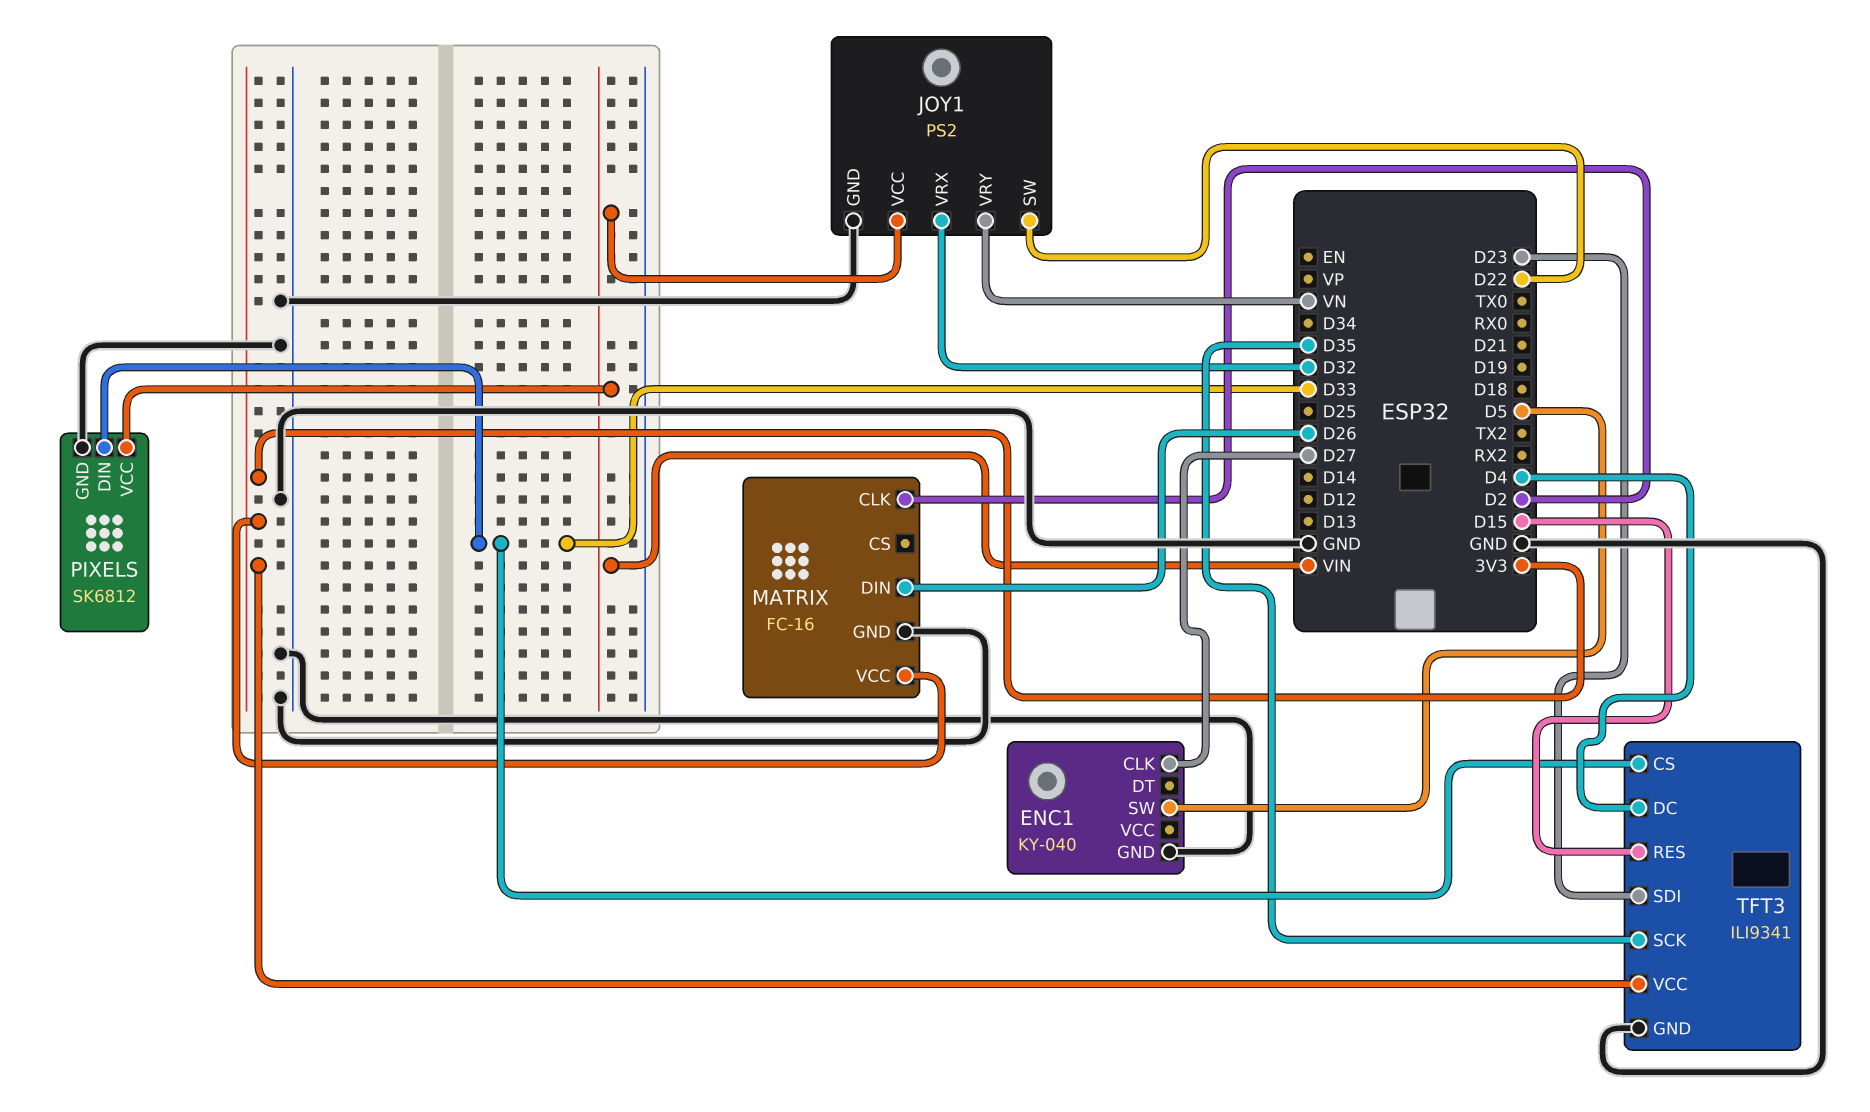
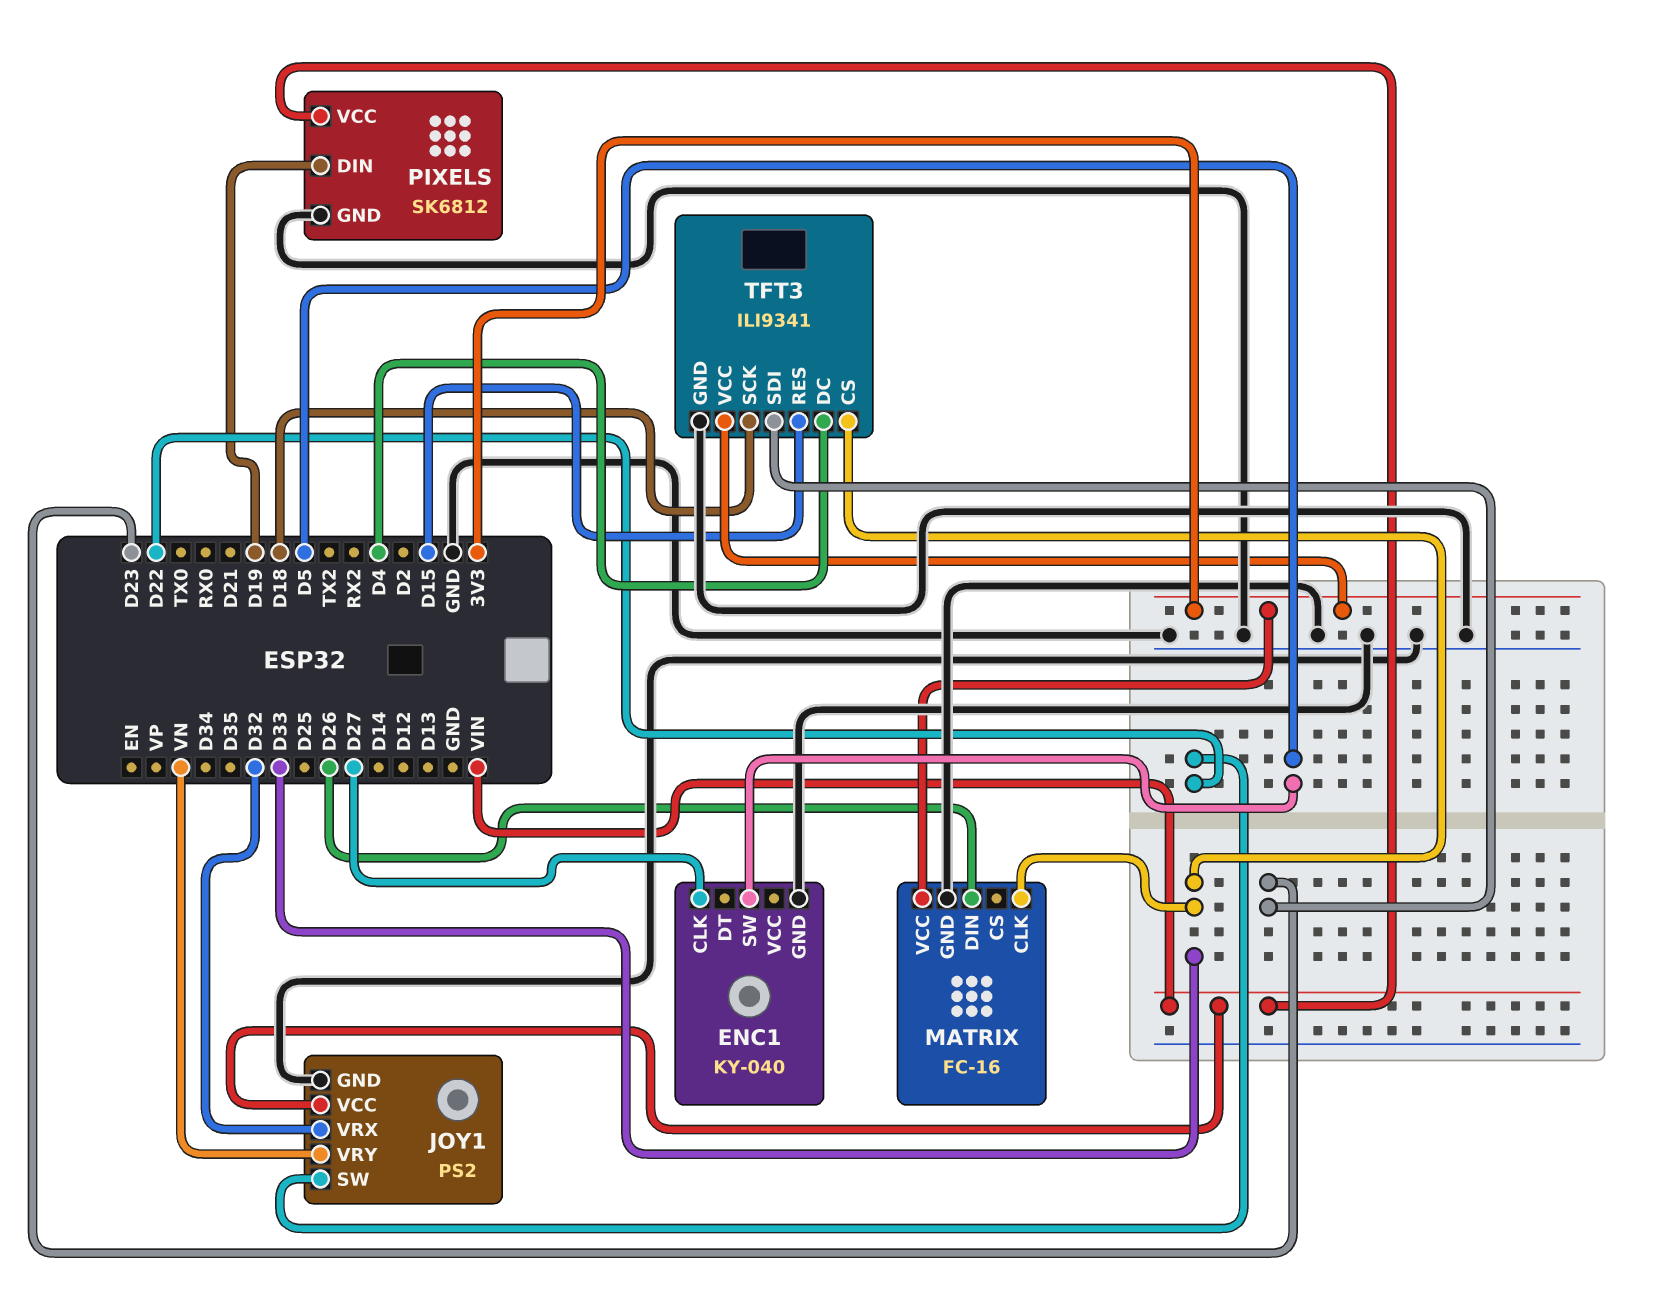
MATRIX pin CLK: D2 -> D33
PIXELS pin DIN: D33 -> D19
TFT3 pin SCK: D35 -> D18

